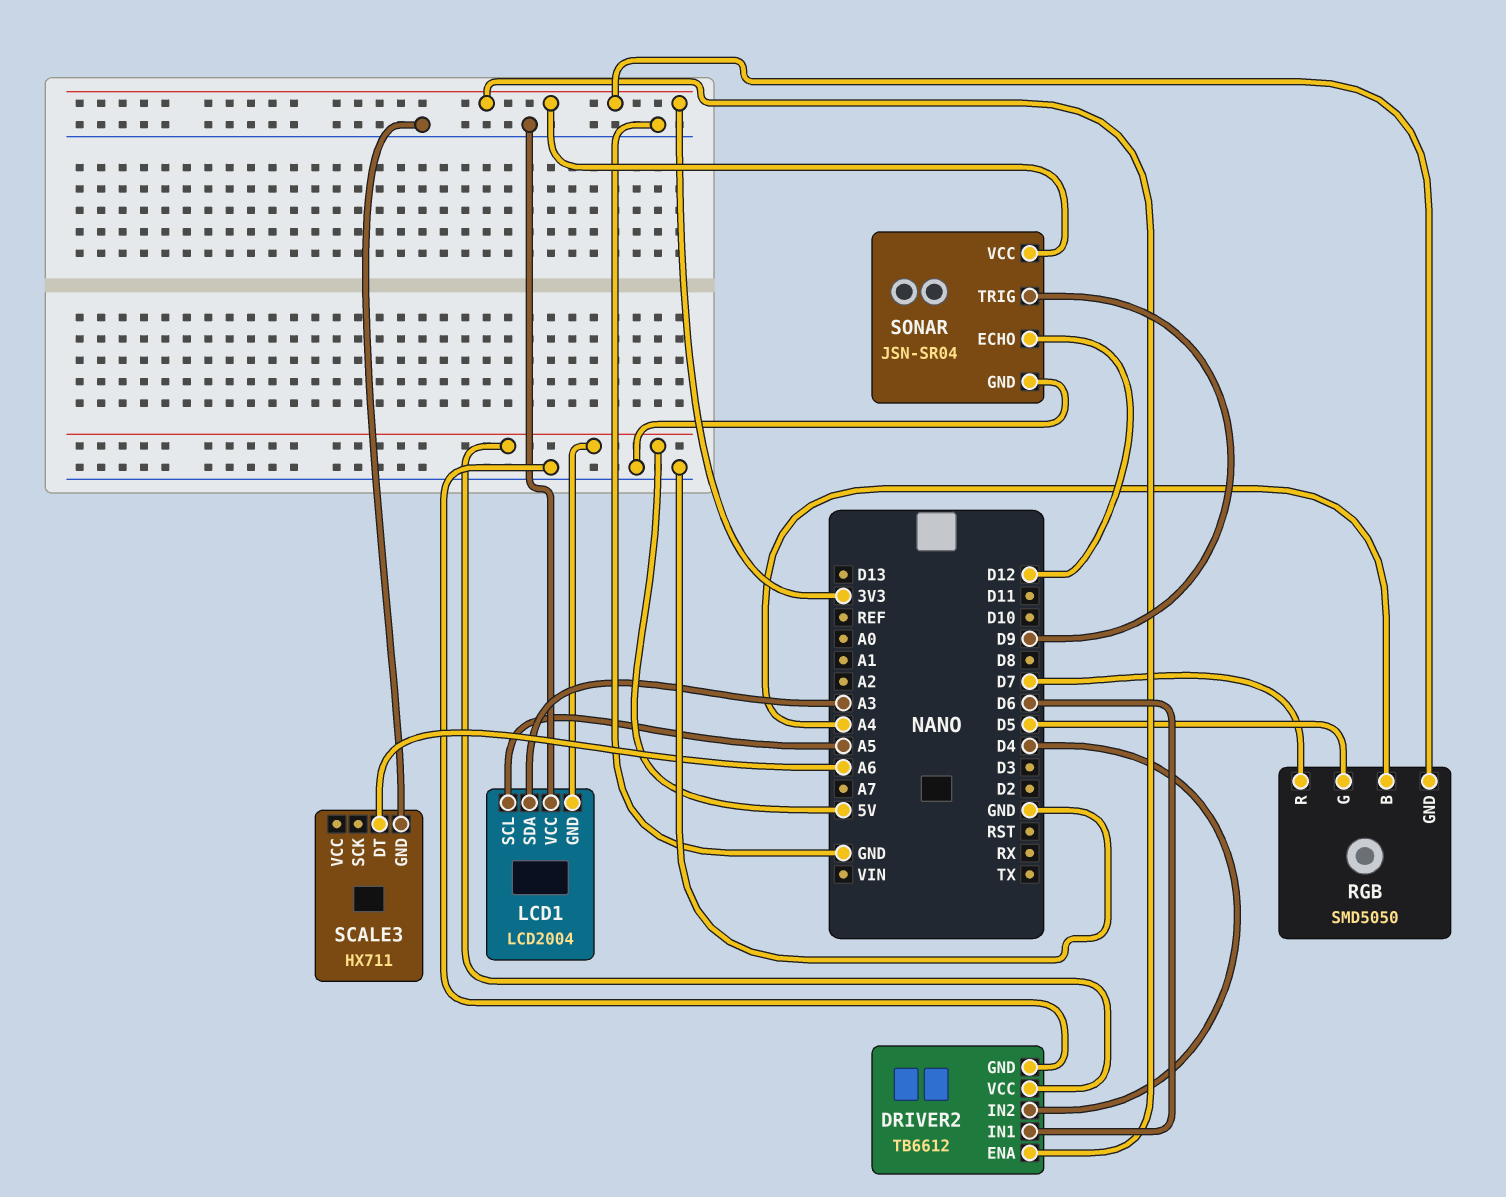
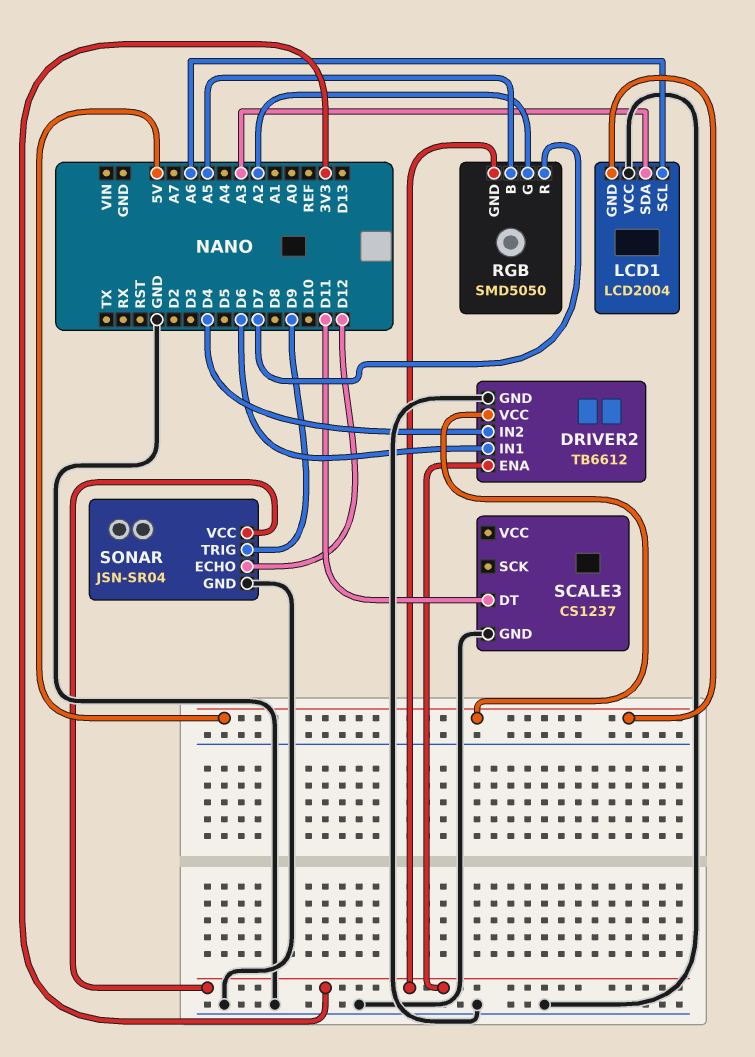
LCD1 pin SCL: A5 -> A6
RGB pin B: A4 -> A5
RGB pin G: D5 -> A2
SCALE3: HX711 -> CS1237
SCALE3 pin DT: A6 -> D11

